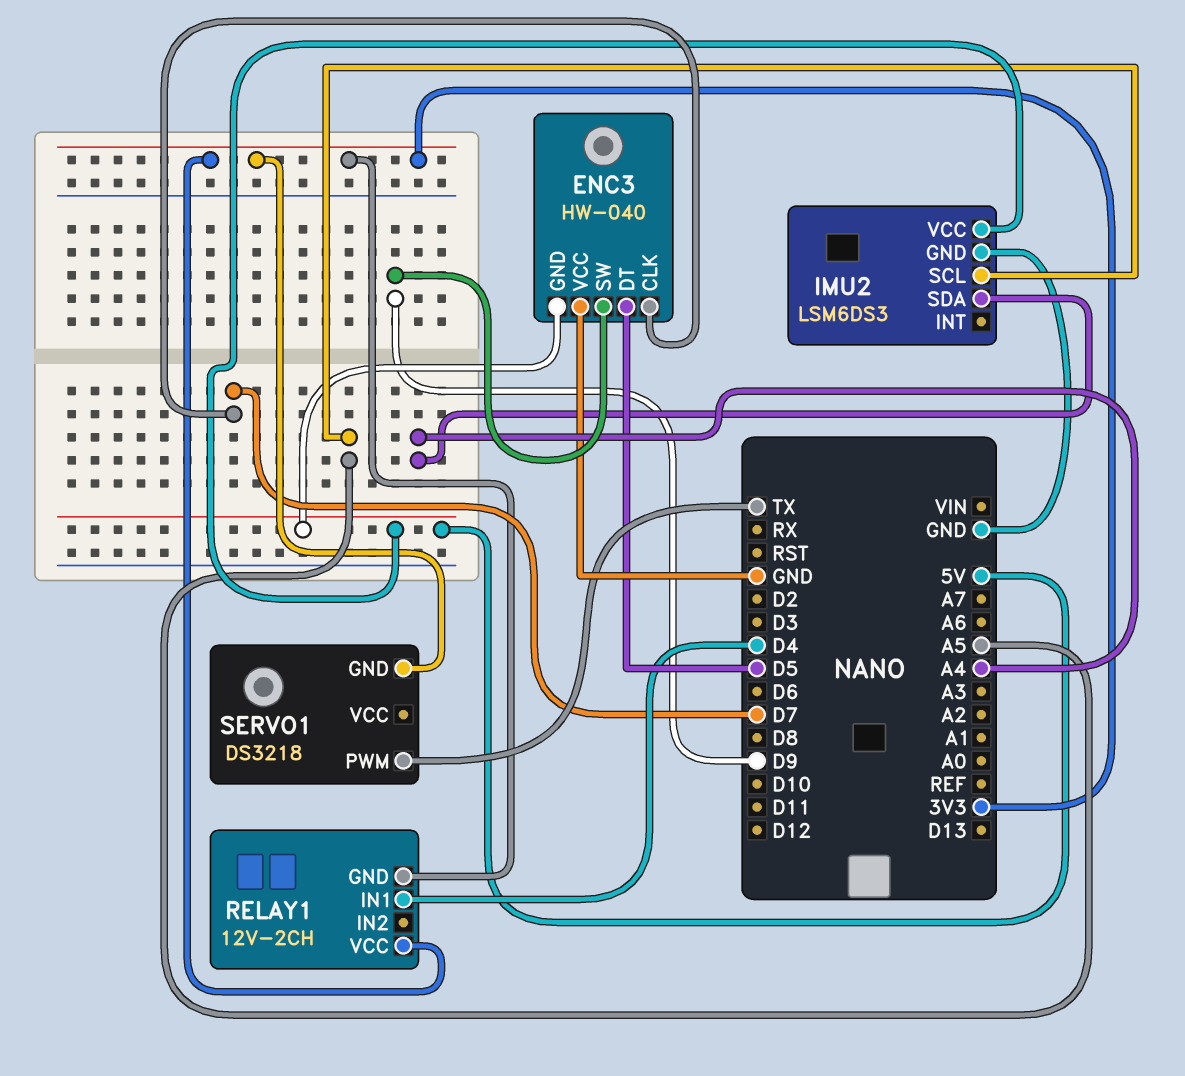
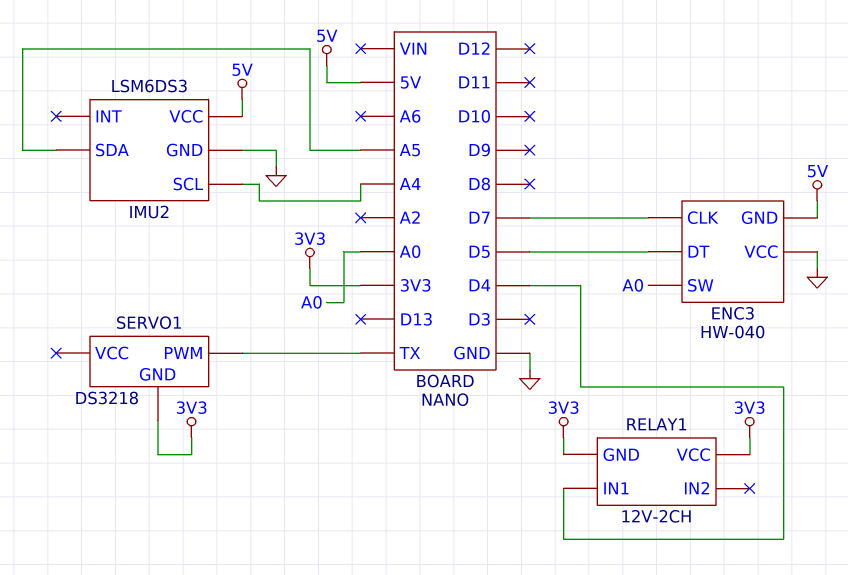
ENC3 pin SW: D9 -> A0
IMU2 pin SCL: A5 -> A4
IMU2 pin SDA: A4 -> A5

